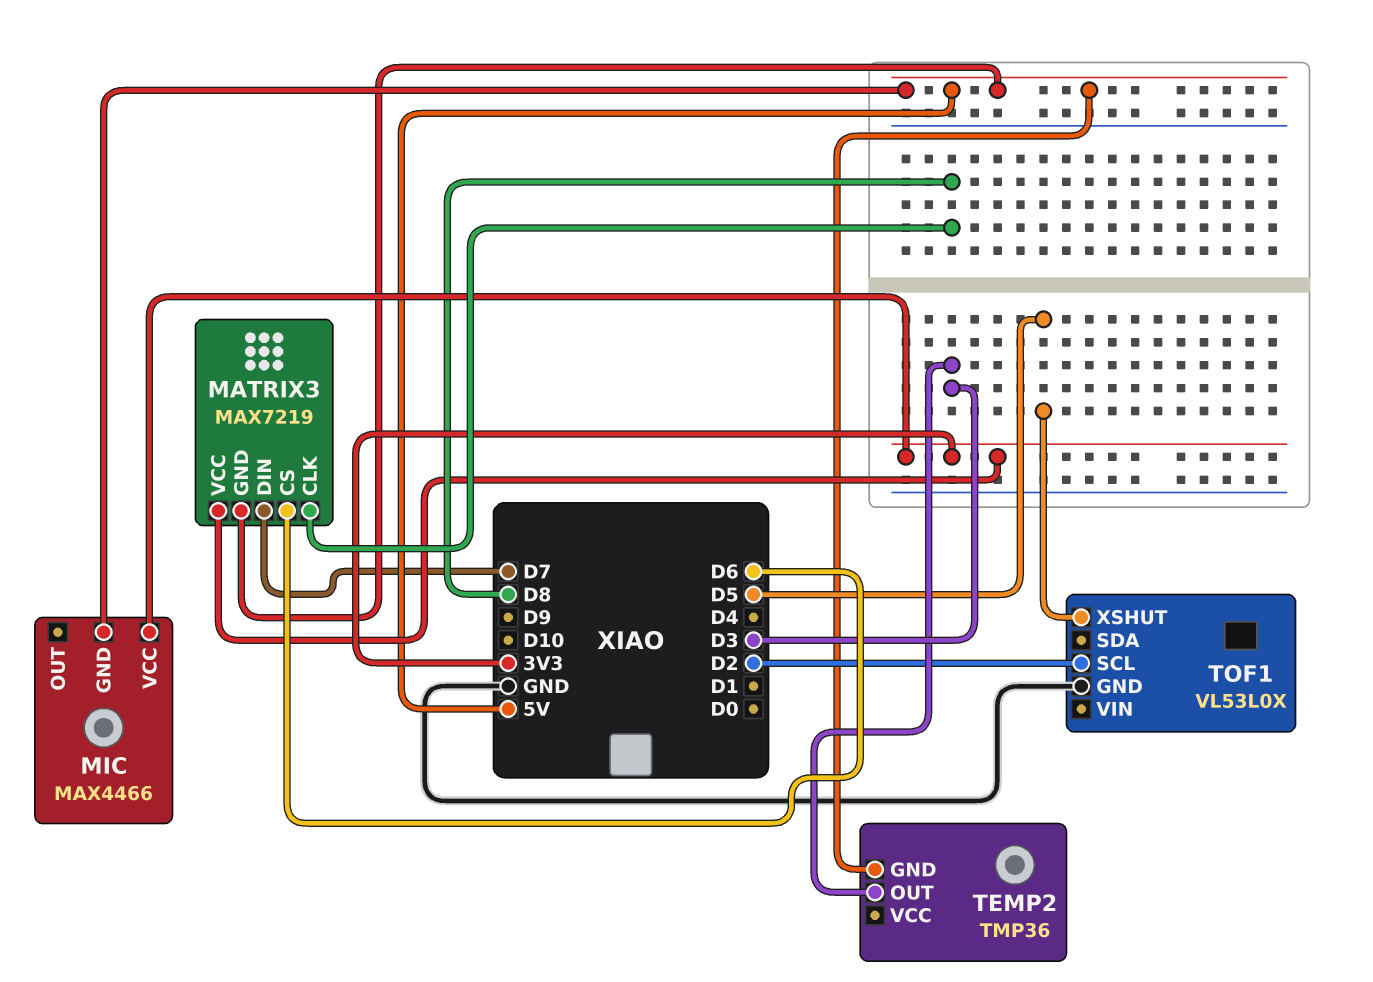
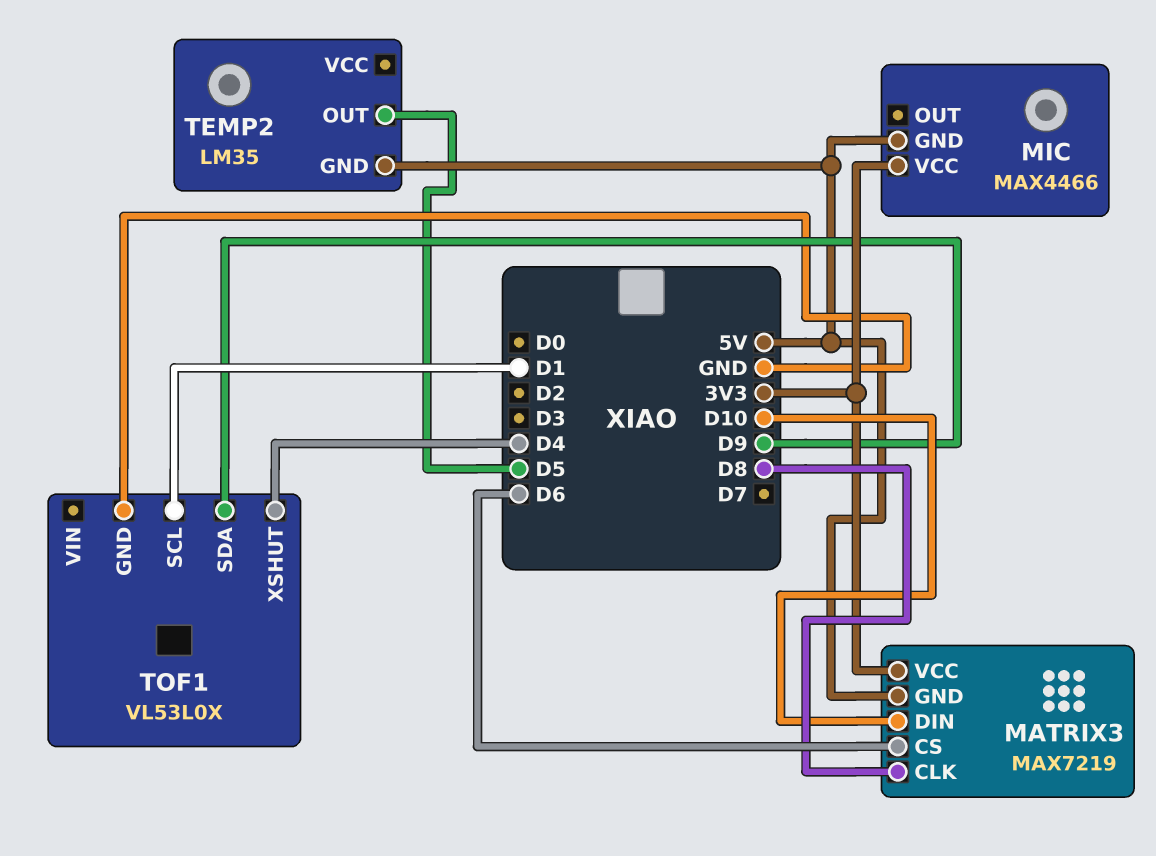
MATRIX3 pin DIN: D7 -> D10
TEMP2: TMP36 -> LM35
TEMP2 pin OUT: D3 -> D5
TOF1 pin SCL: D2 -> D1
TOF1 pin SDA: none -> D9
TOF1 pin XSHUT: D5 -> D4

